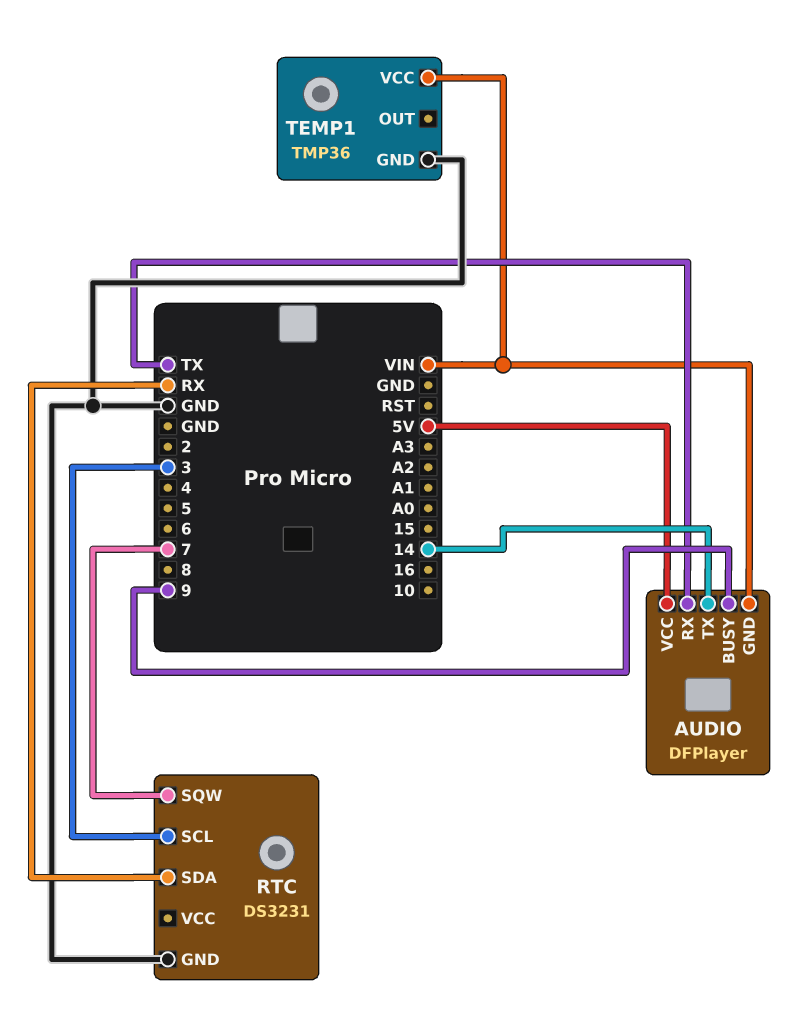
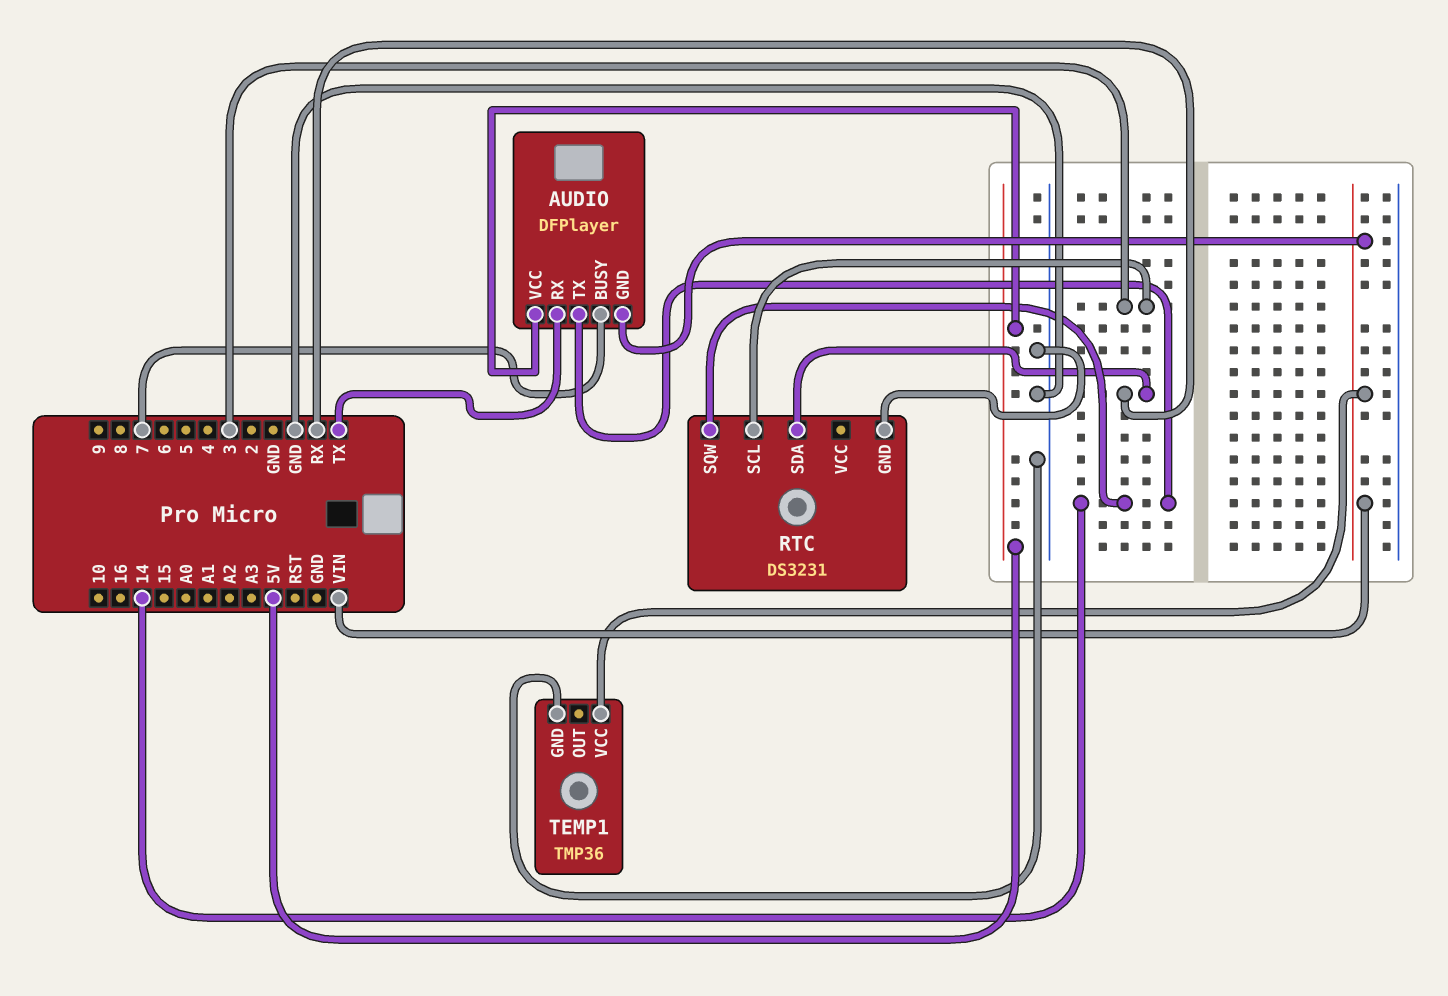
AUDIO pin BUSY: 9 -> 7
RTC pin SQW: 7 -> 14

